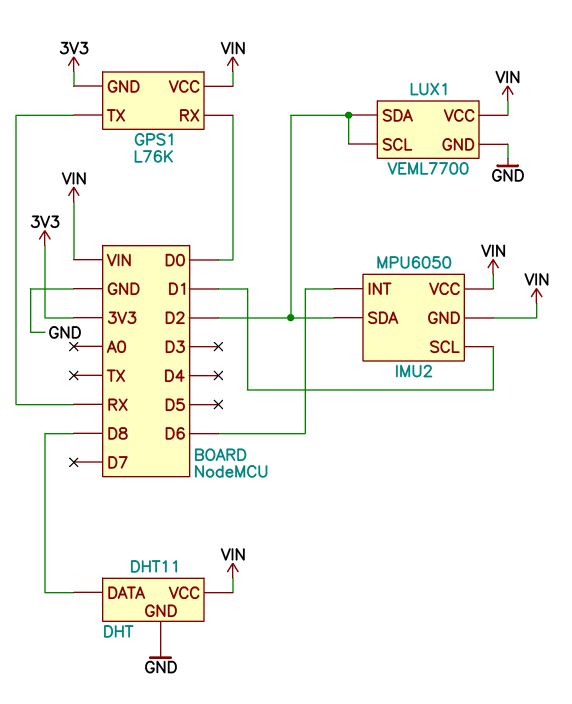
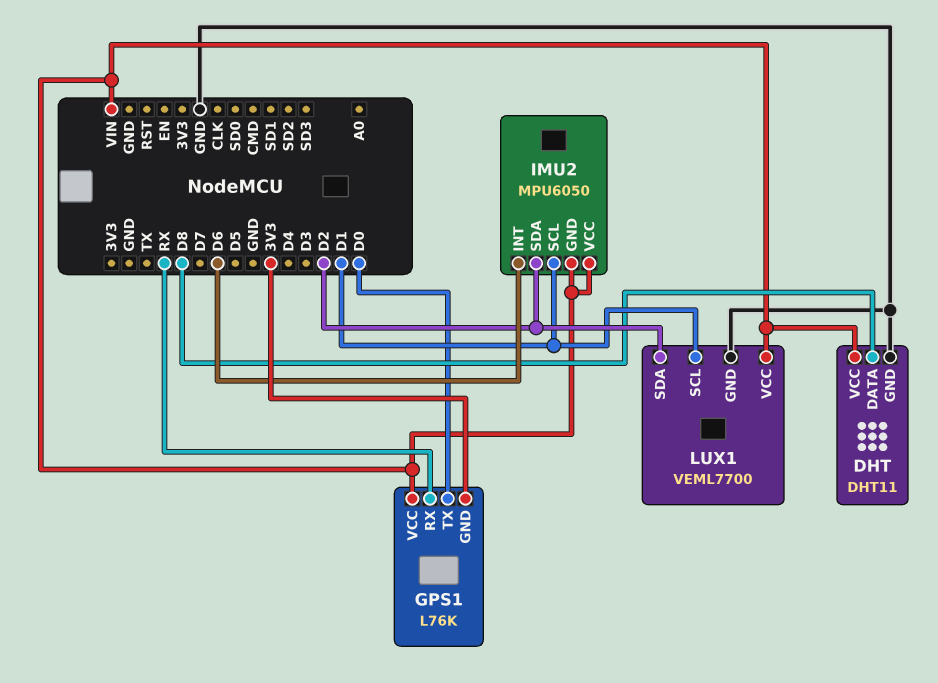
GPS1 pin RX: D0 -> RX
GPS1 pin TX: RX -> D0
LUX1 pin SCL: D2 -> D1

